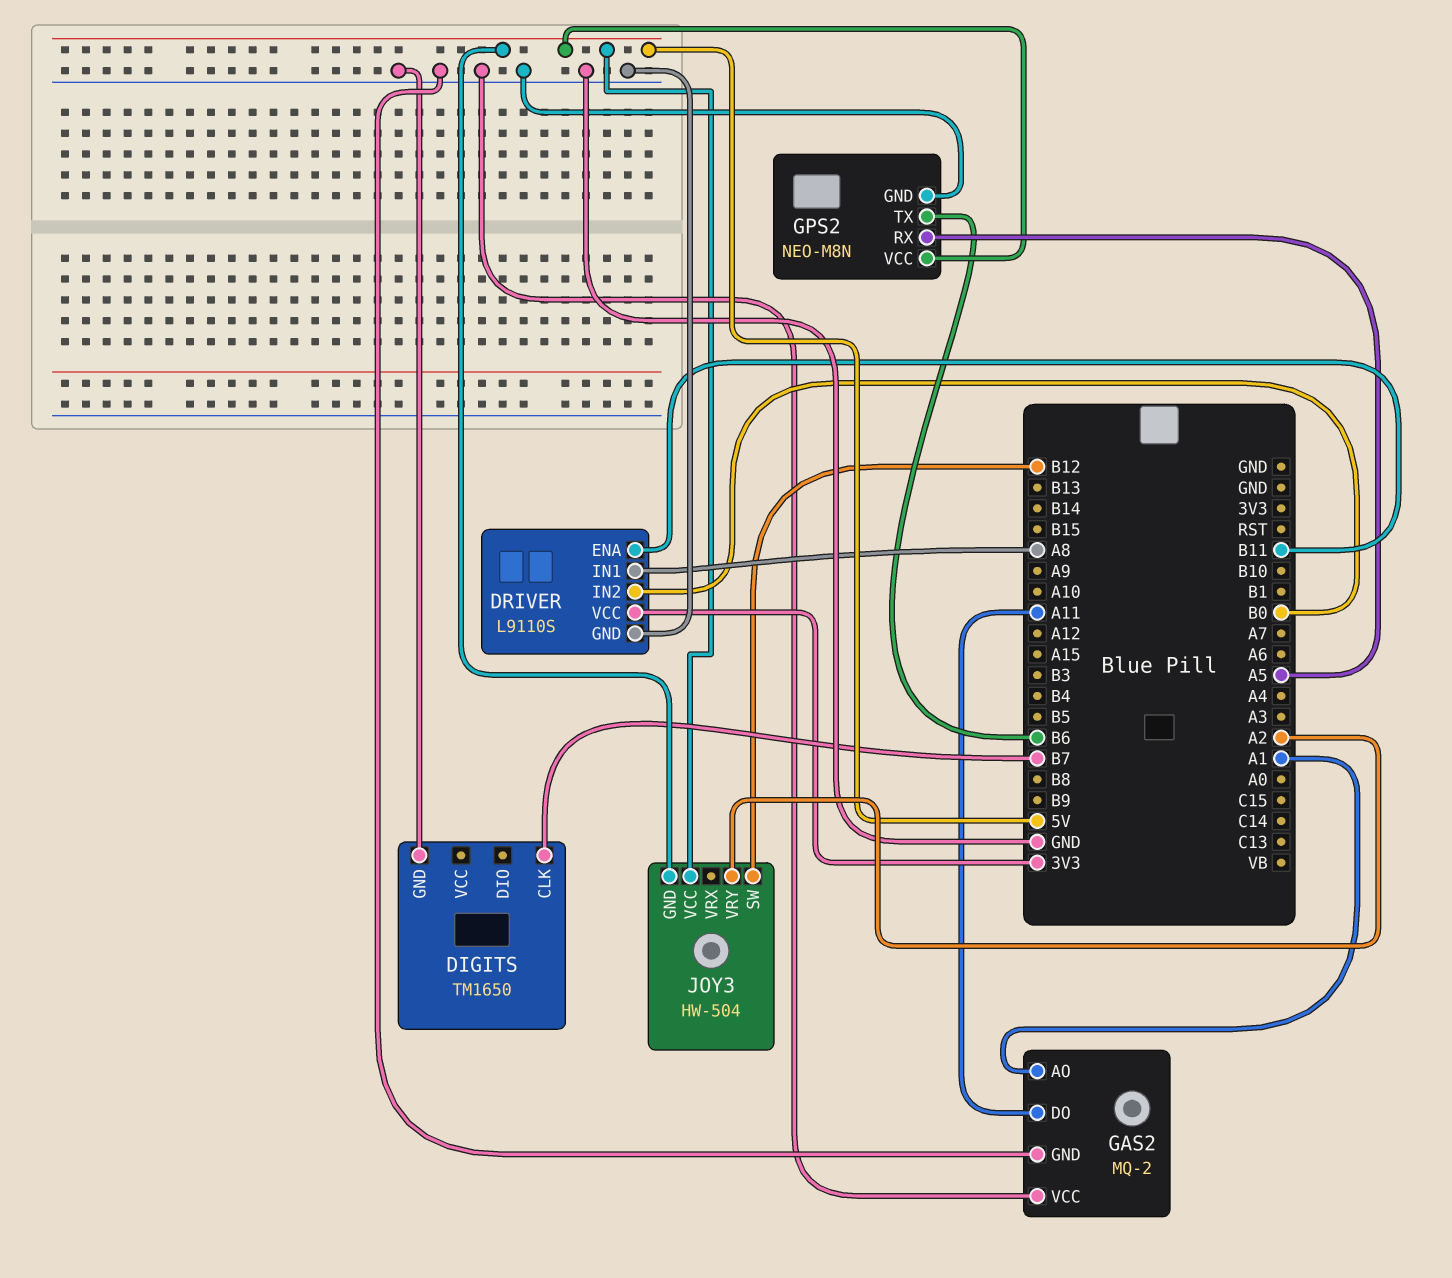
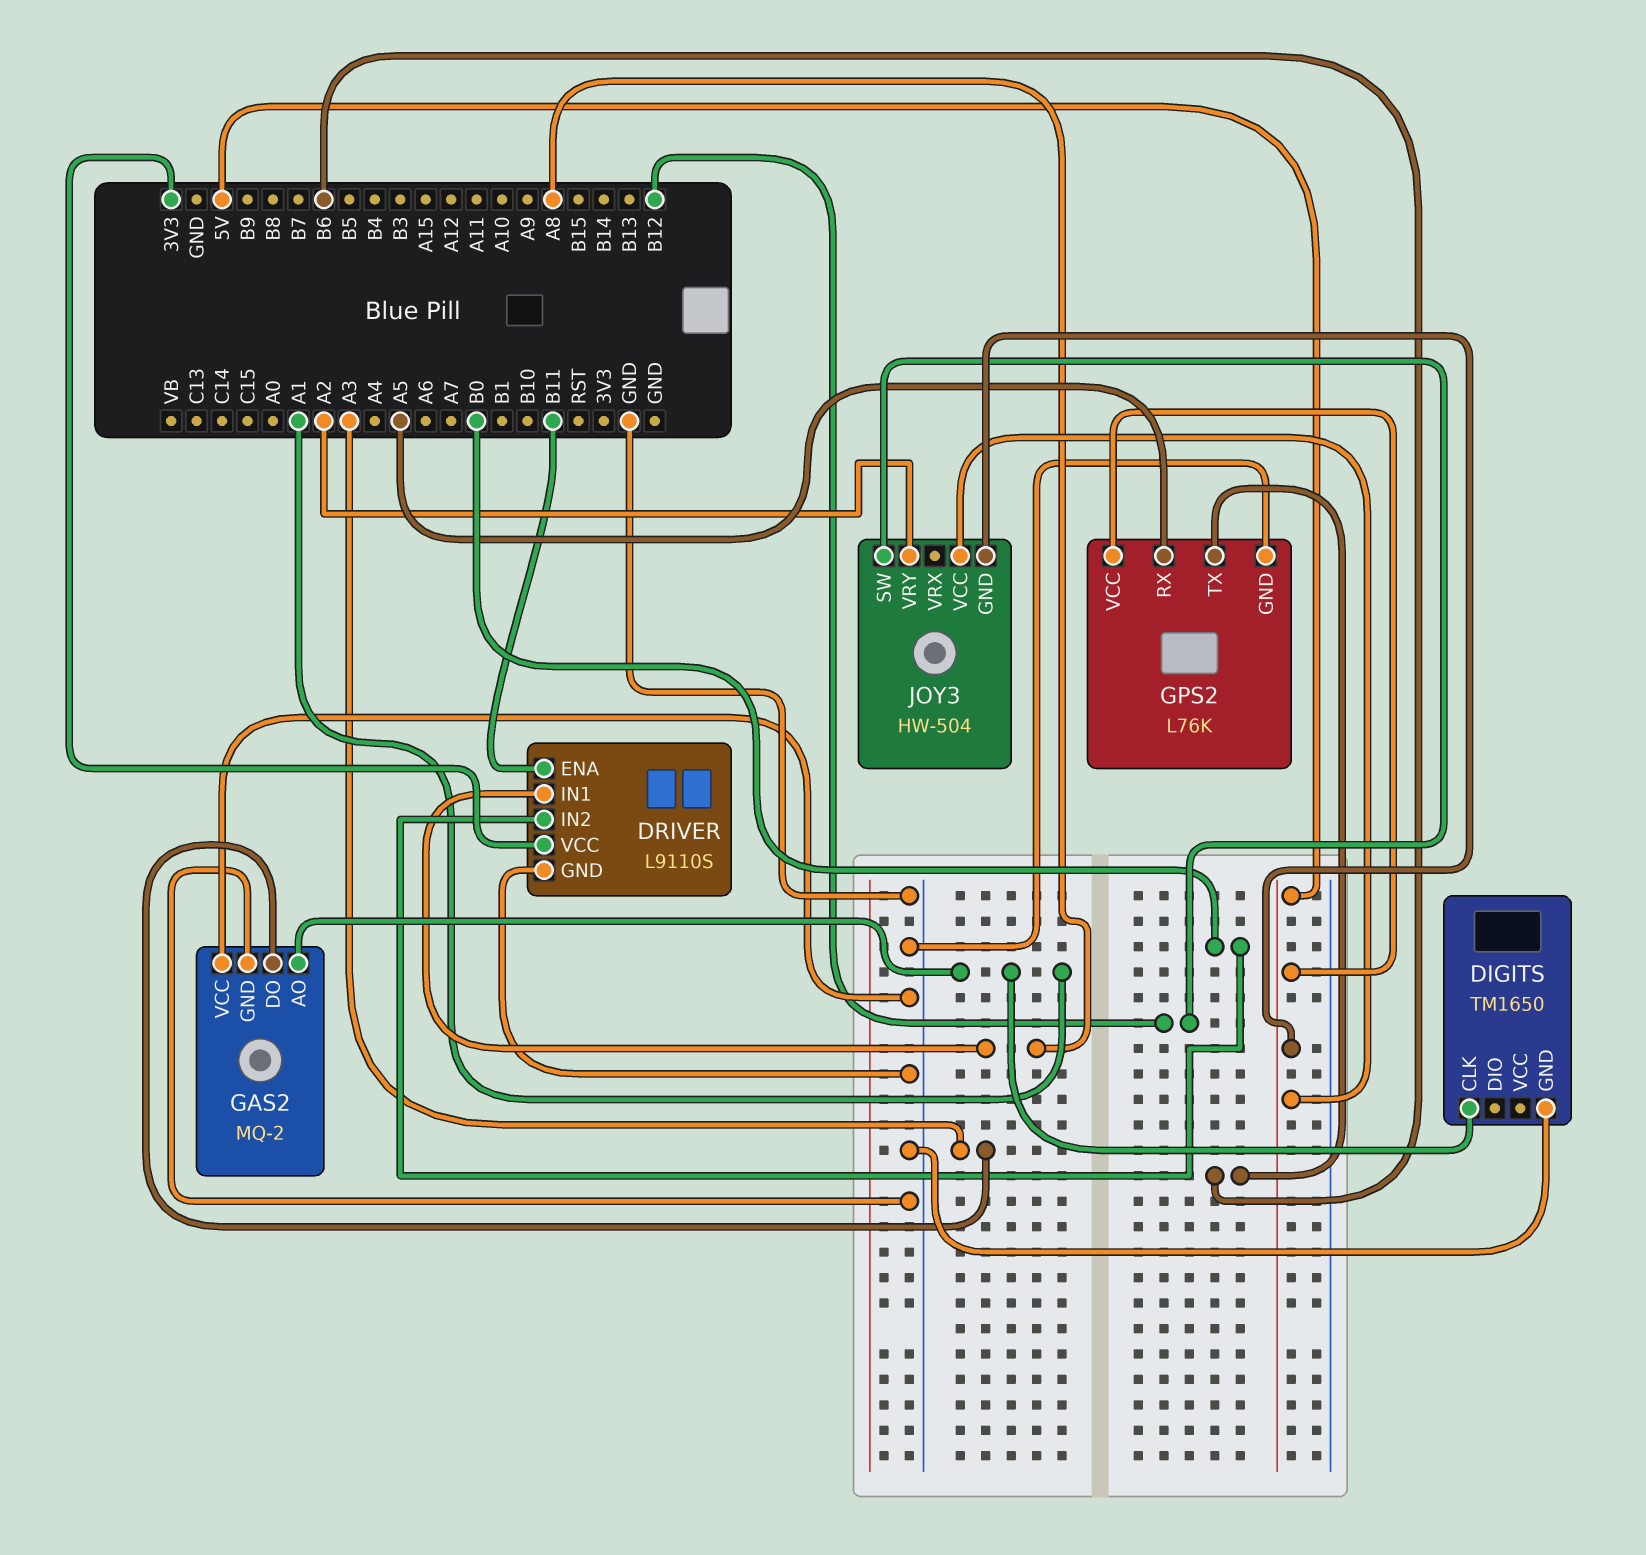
DIGITS pin CLK: B7 -> A1
GAS2 pin DO: A11 -> A3
GPS2: NEO-M8N -> L76K

